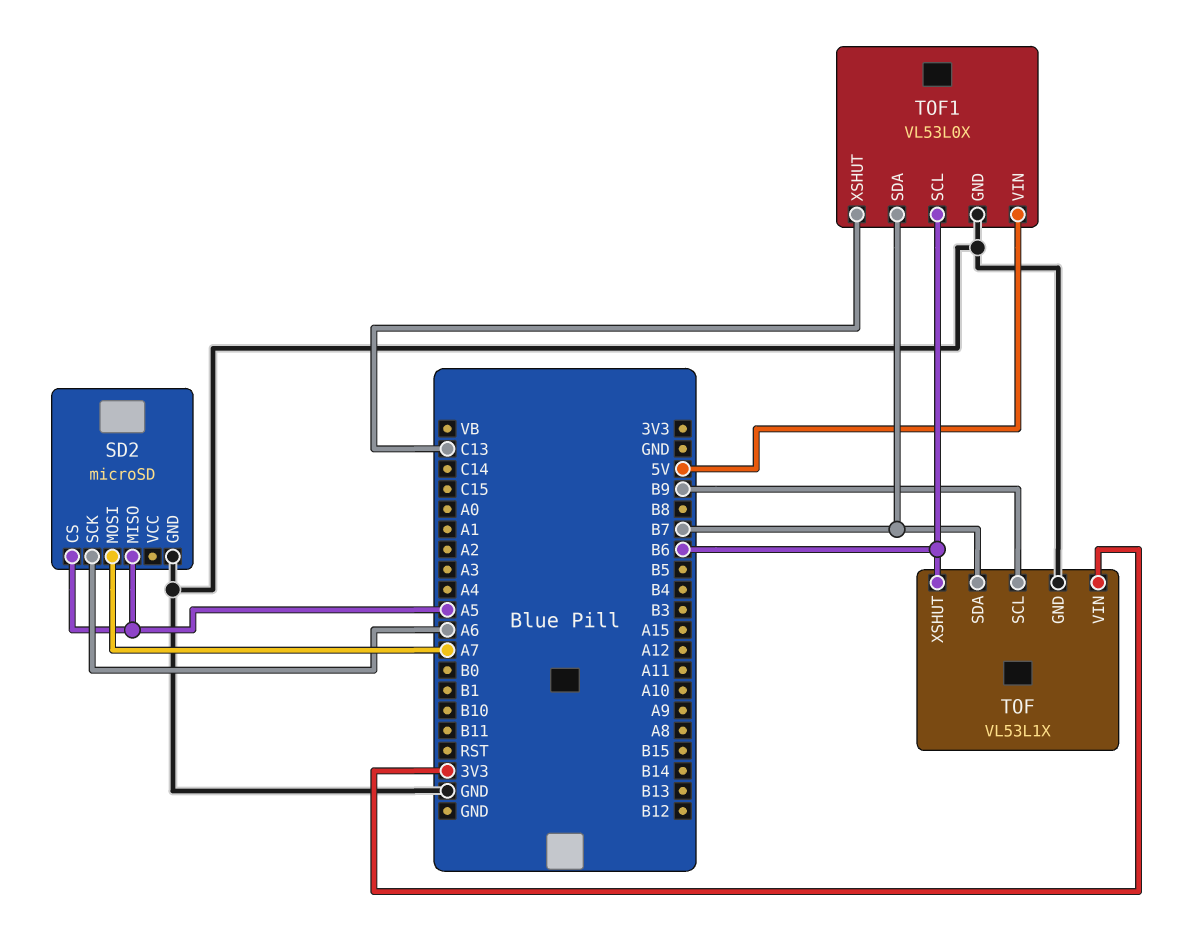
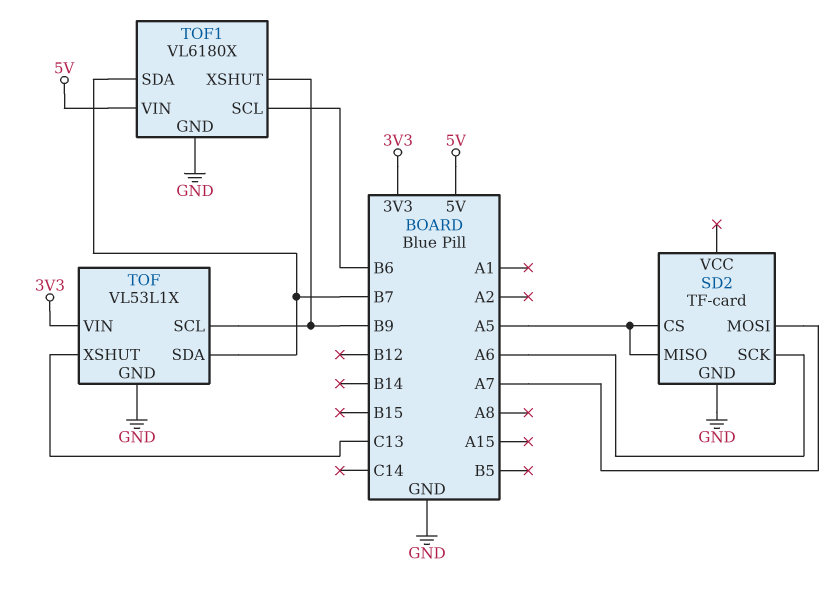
SD2: microSD -> TF-card
TOF pin XSHUT: B6 -> C13
TOF1: VL53L0X -> VL6180X
TOF1 pin XSHUT: C13 -> B9

